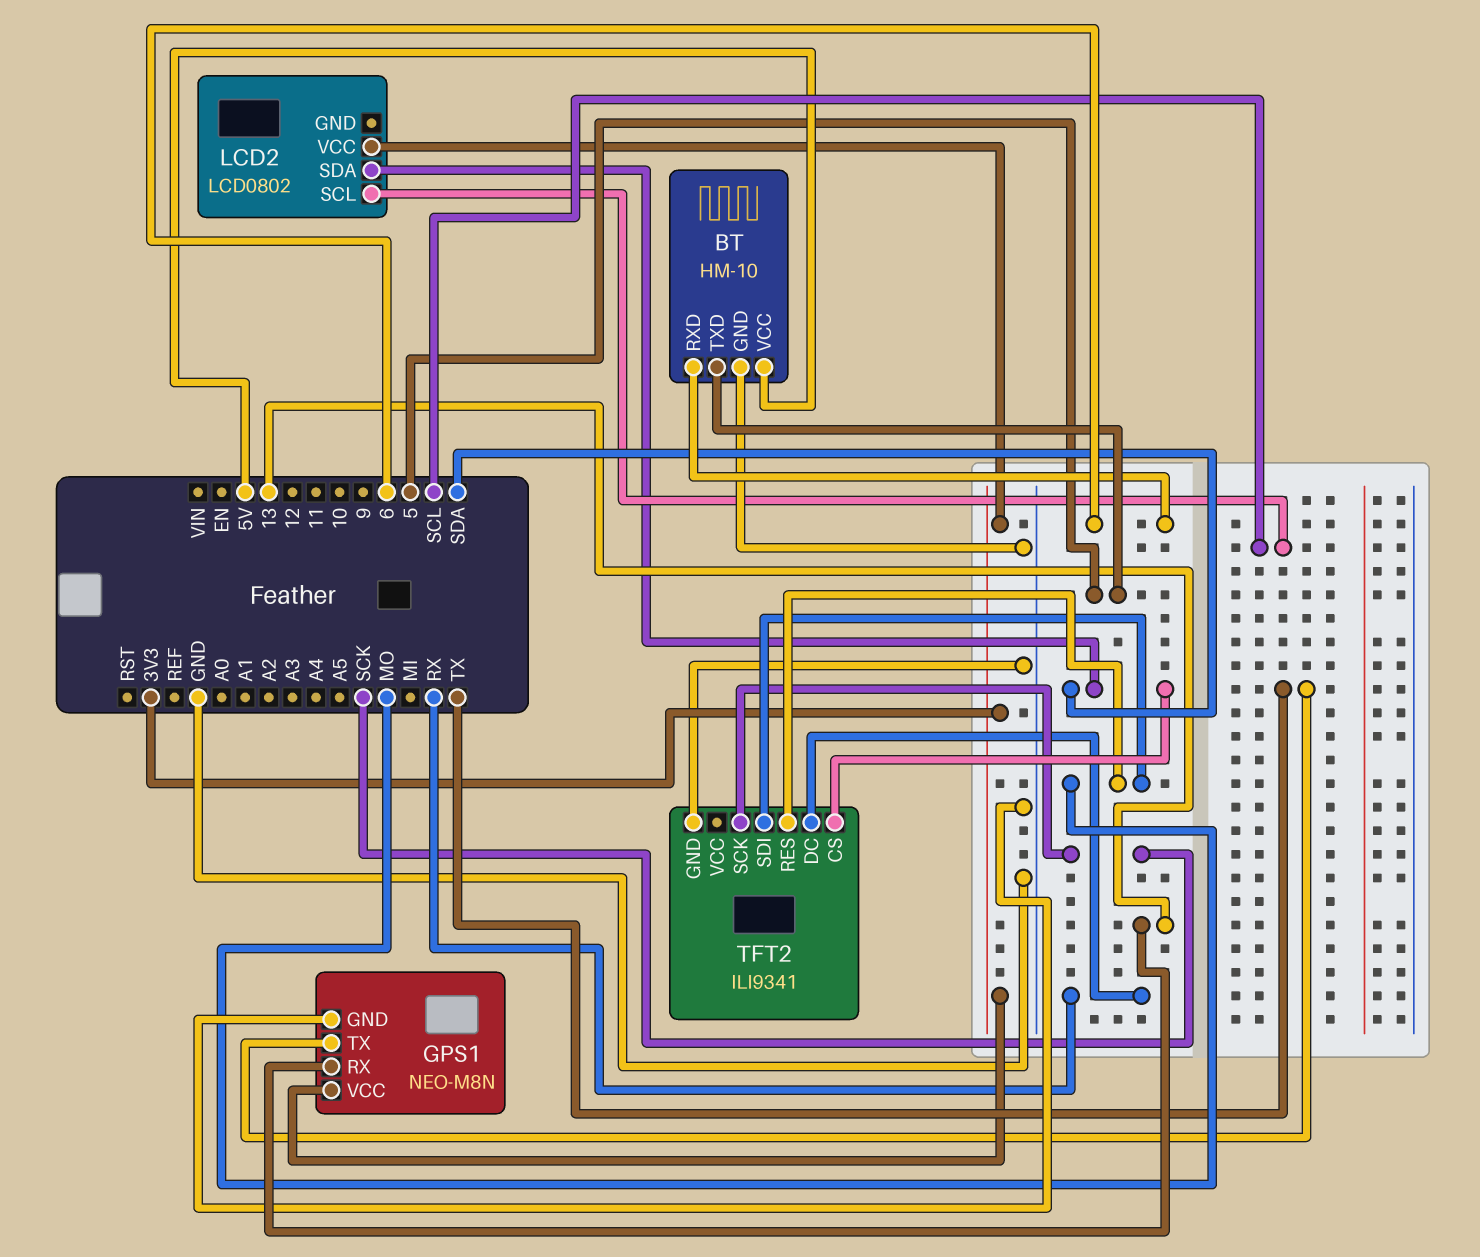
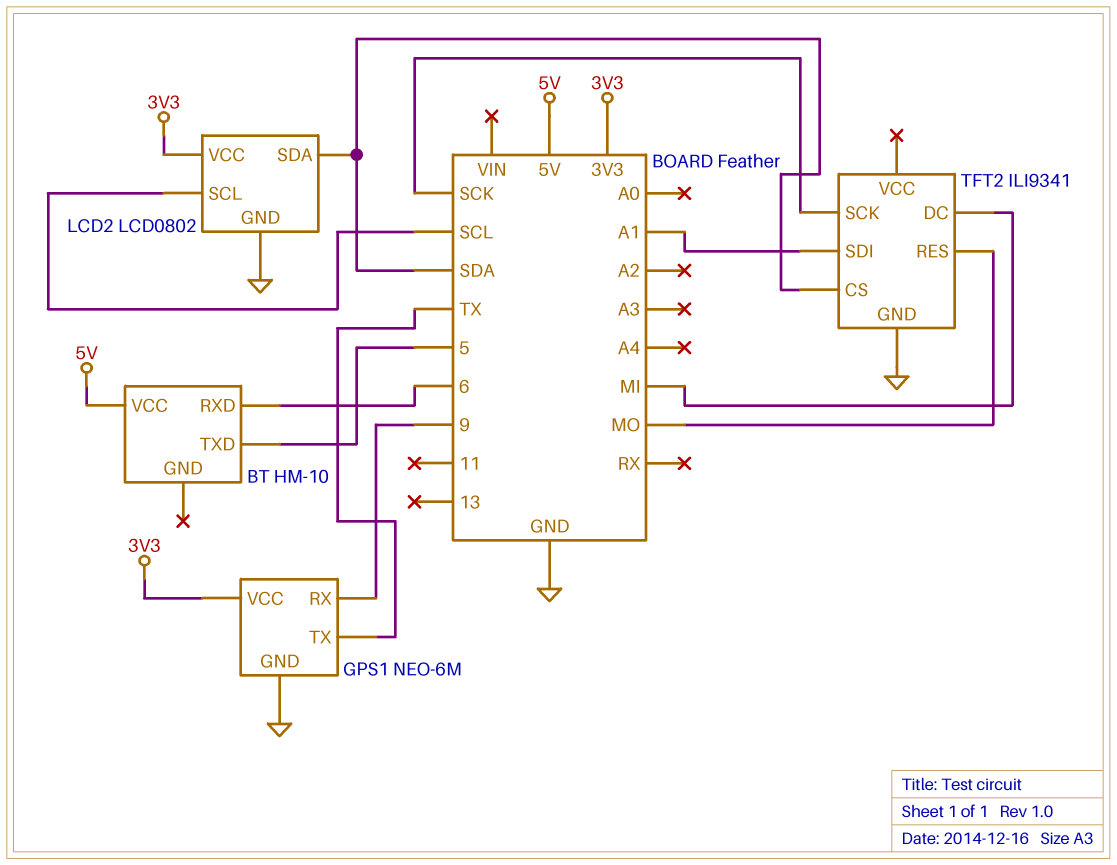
BT pin GND: GND -> none
GPS1: NEO-M8N -> NEO-6M
GPS1 pin RX: 13 -> 9
LCD2 pin GND: none -> GND
TFT2 pin DC: RX -> MI
TFT2 pin SDI: MO -> A1

